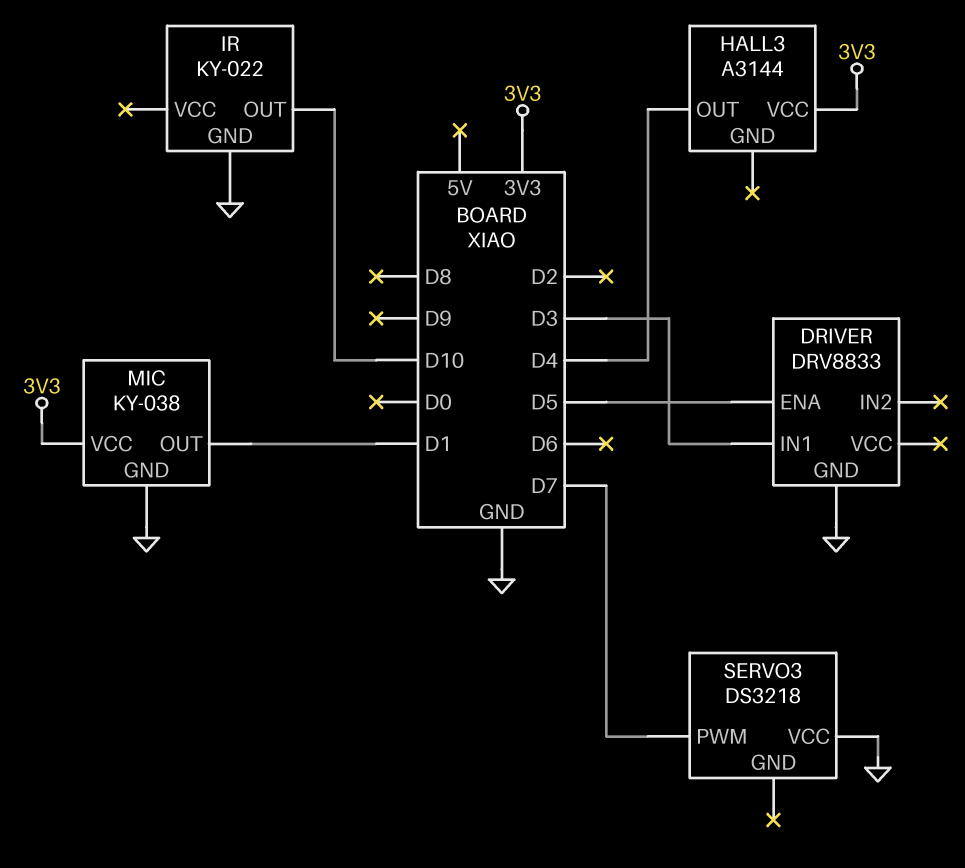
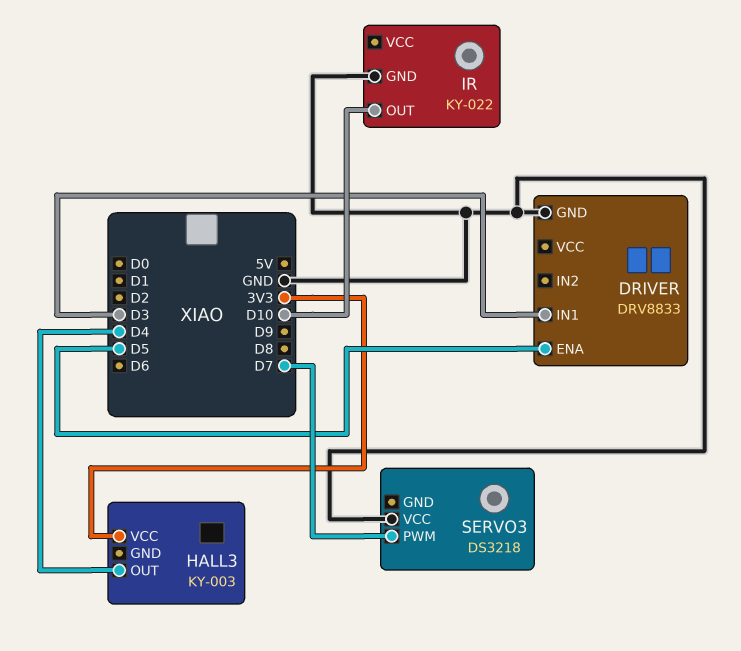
HALL3: A3144 -> KY-003
MIC: KY-038 -> none
MIC pin GND: GND -> none
MIC pin OUT: D1 -> none
MIC pin VCC: 3V3 -> none

